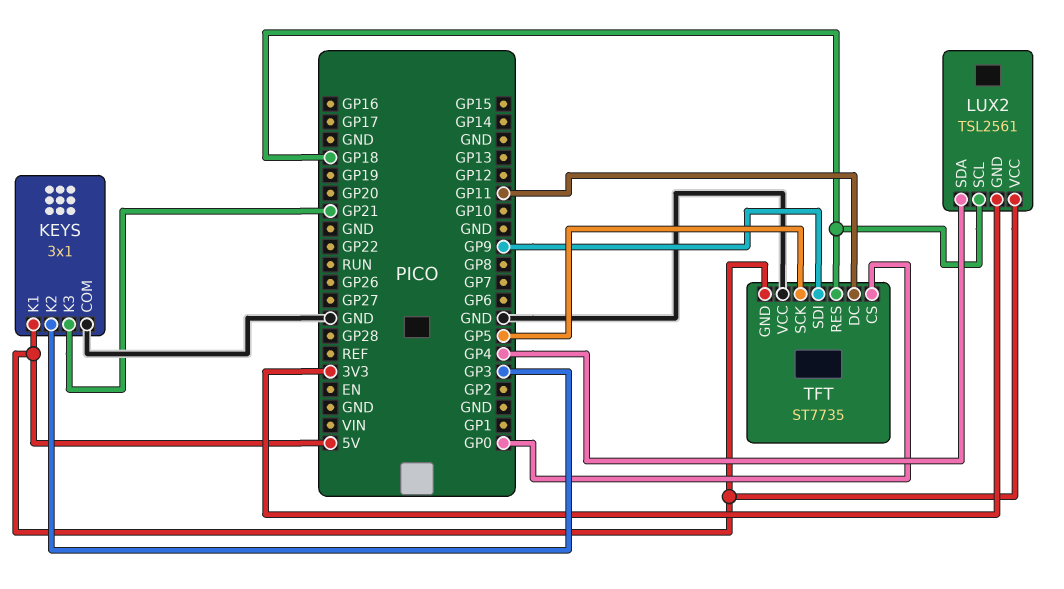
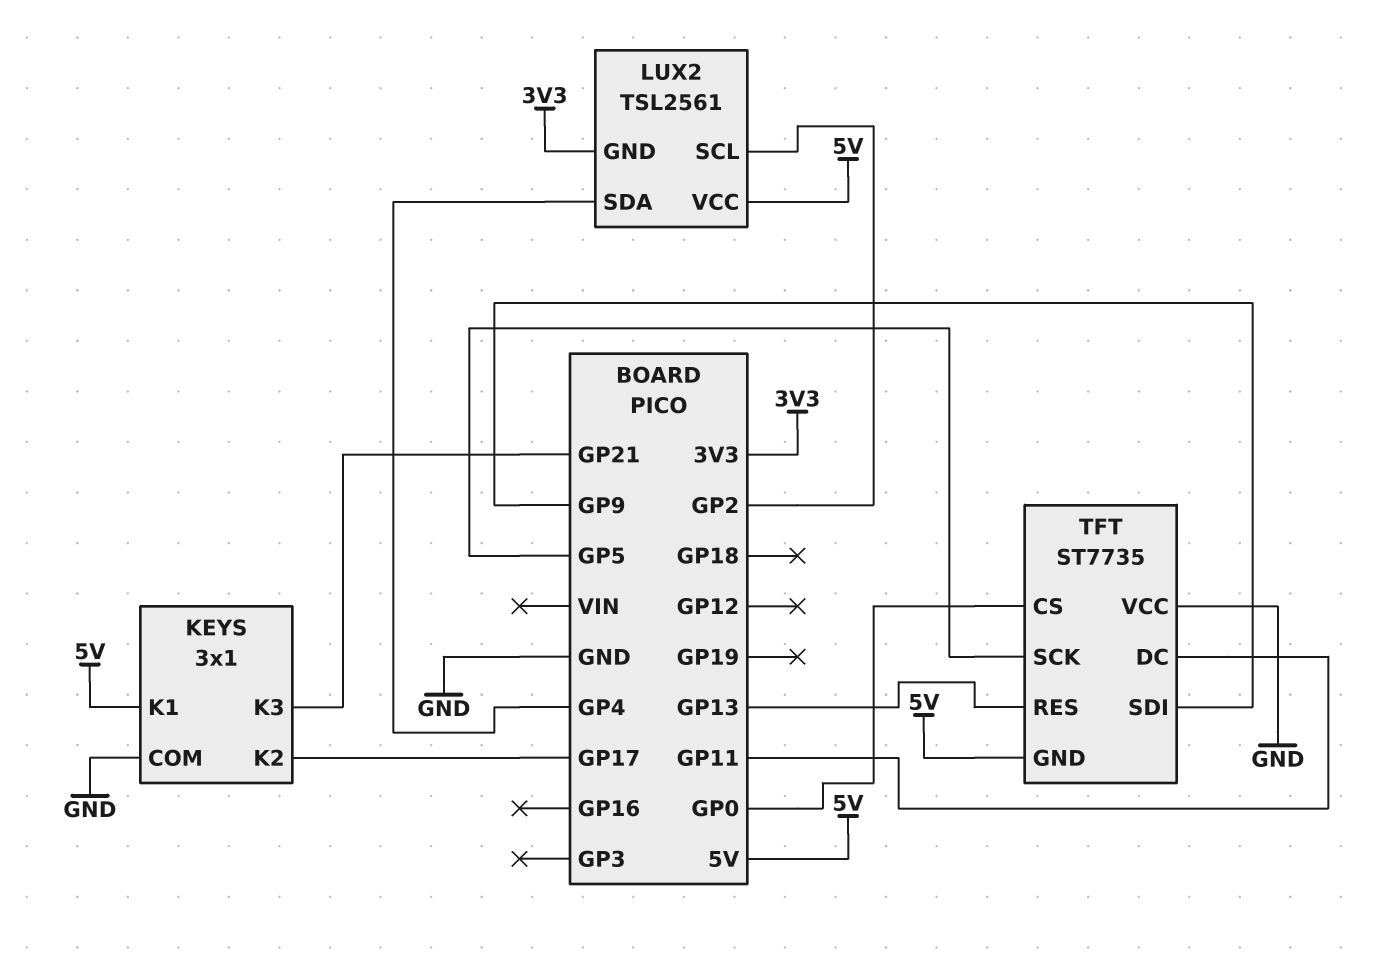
KEYS pin K2: GP3 -> GP17
LUX2 pin SCL: GP18 -> GP2
TFT pin RES: GP18 -> GP13

